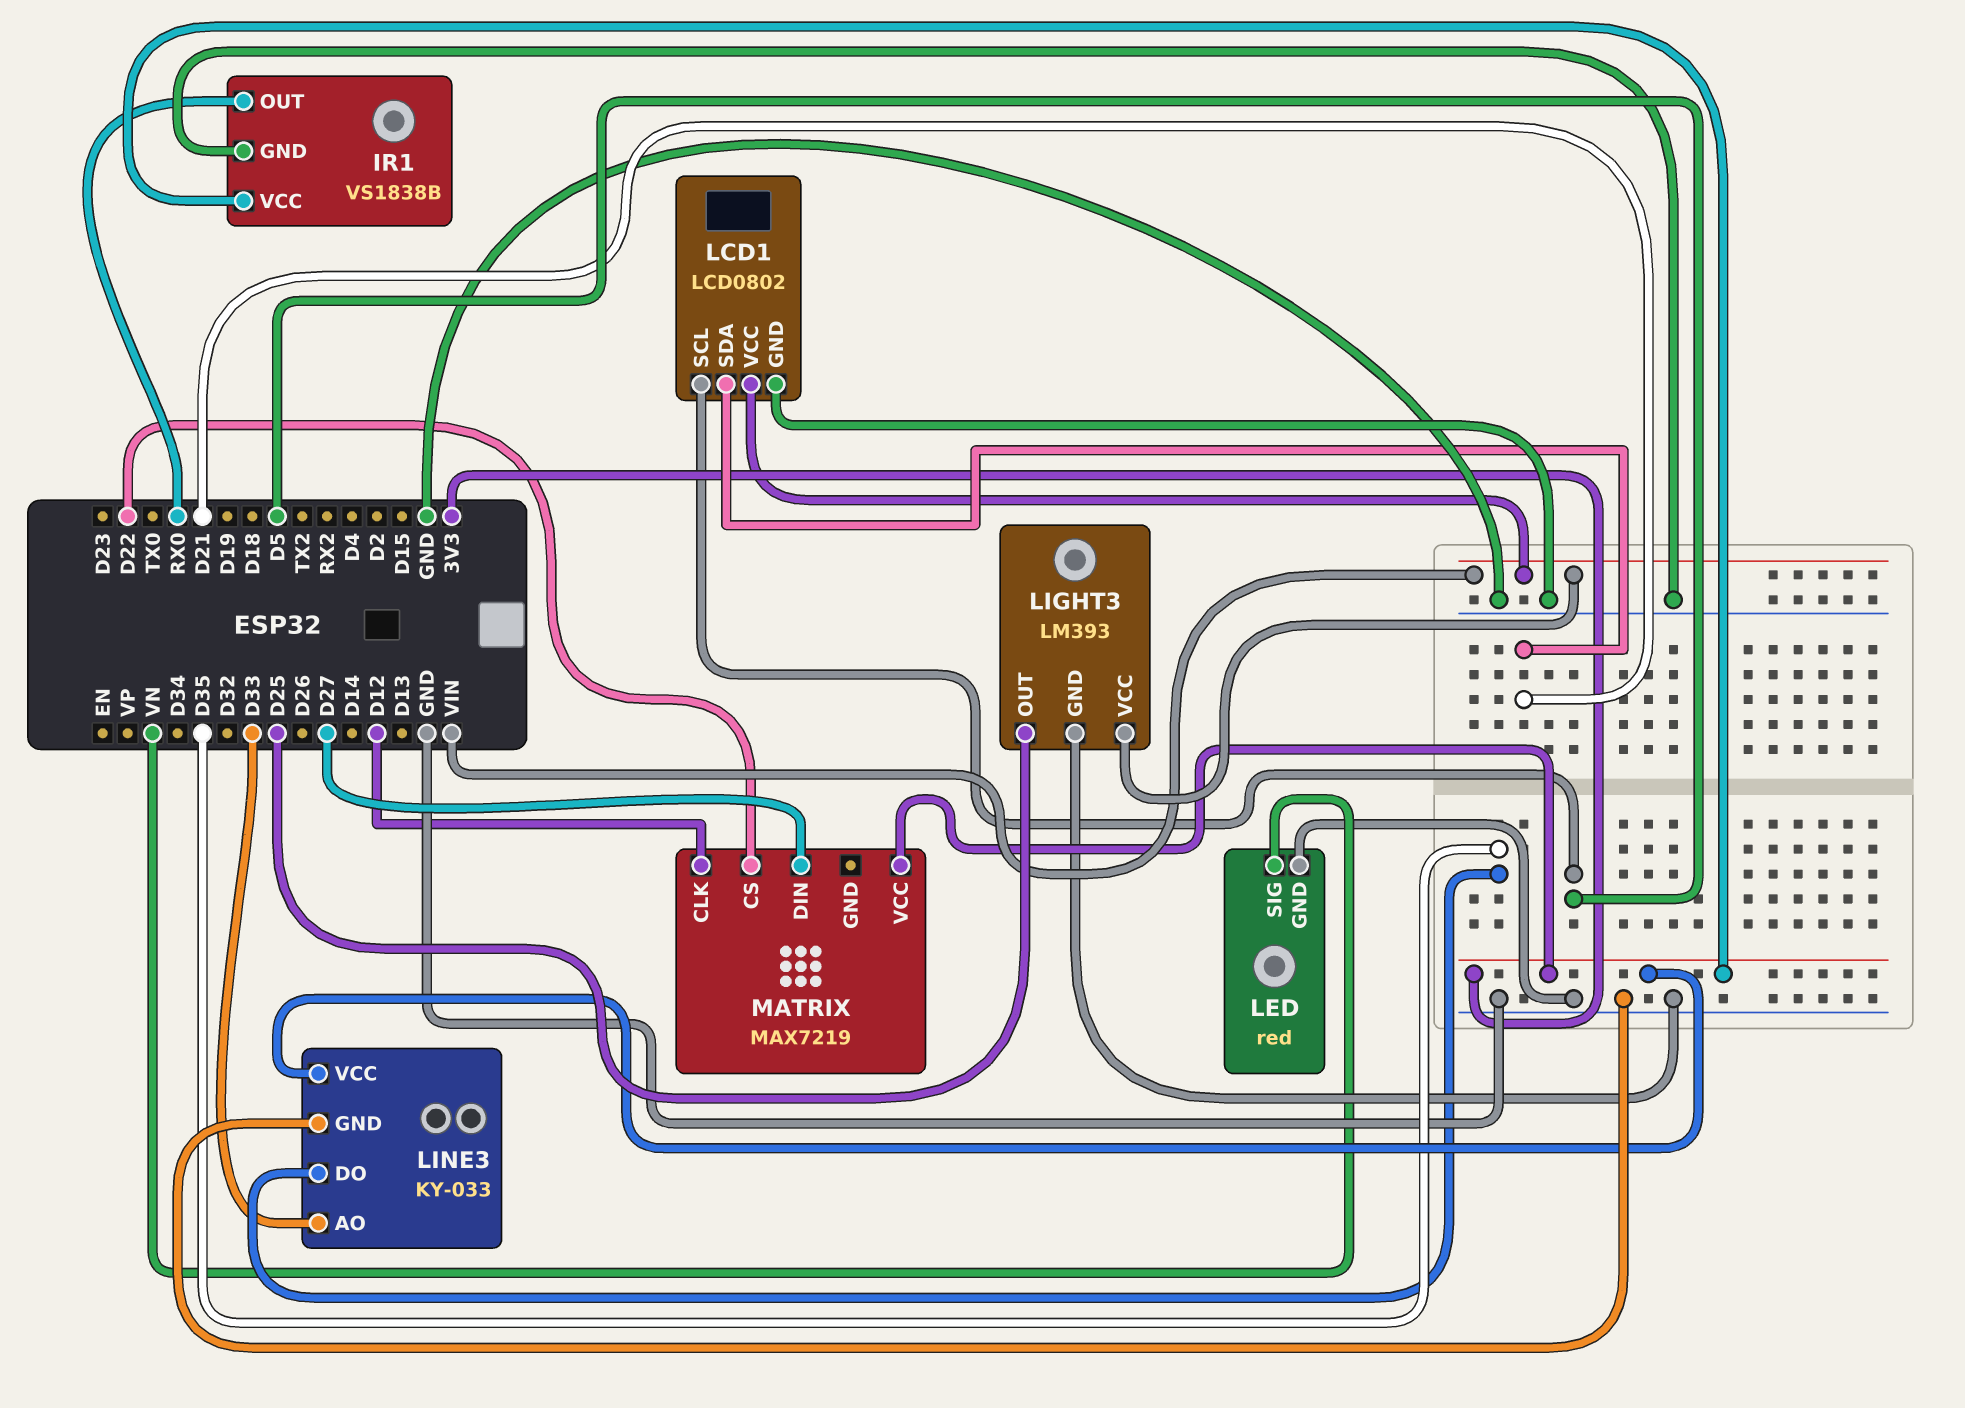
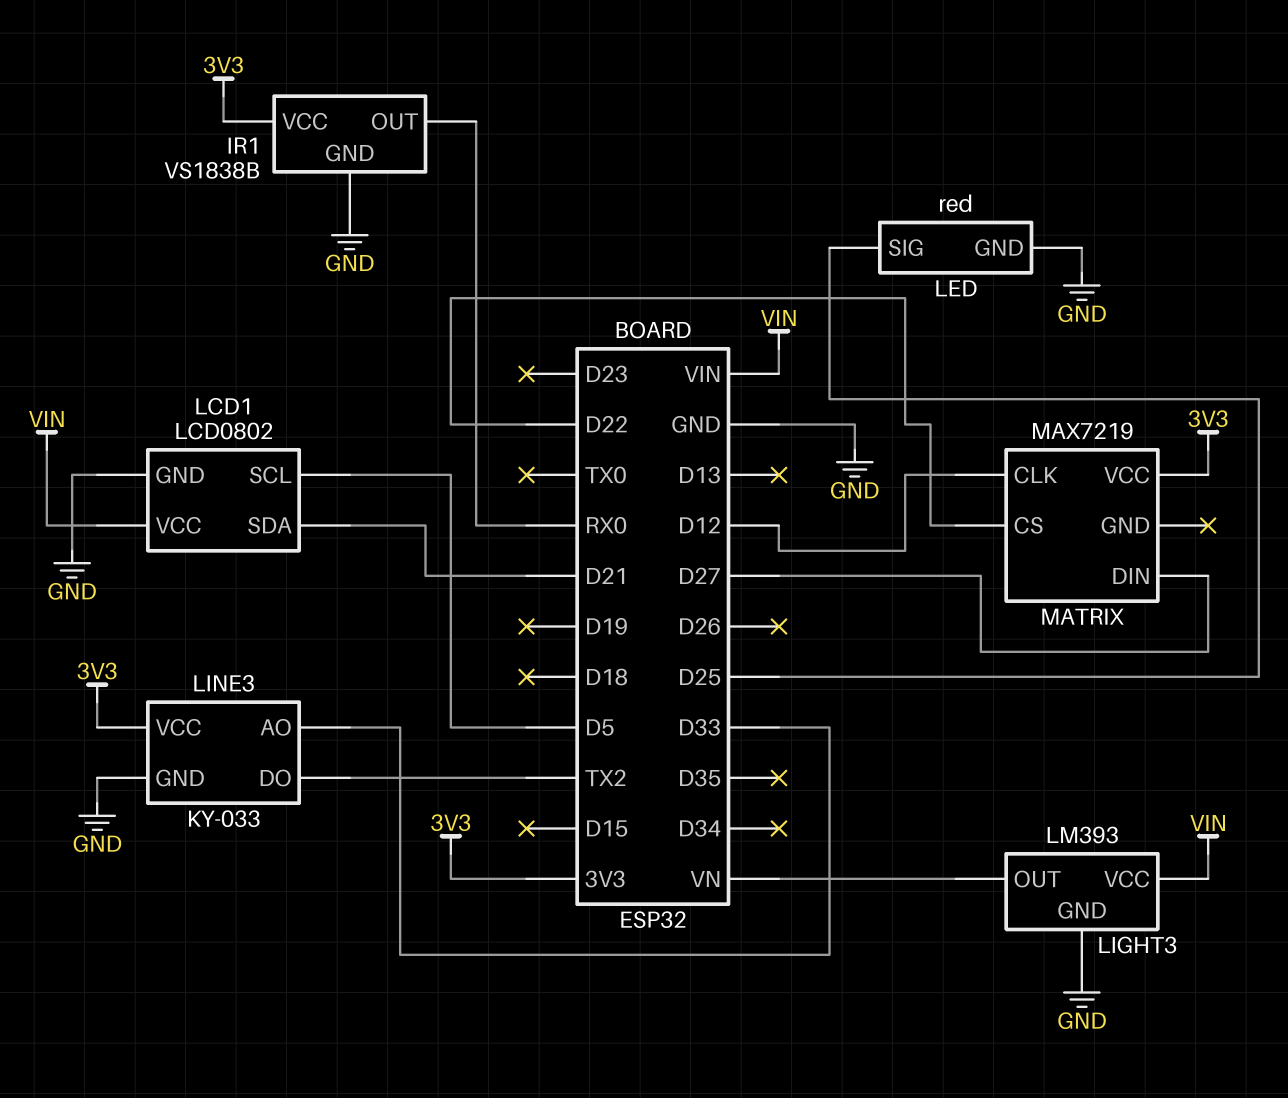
LED pin SIG: VN -> D25
LIGHT3 pin OUT: D25 -> VN
LINE3 pin DO: D35 -> TX2

